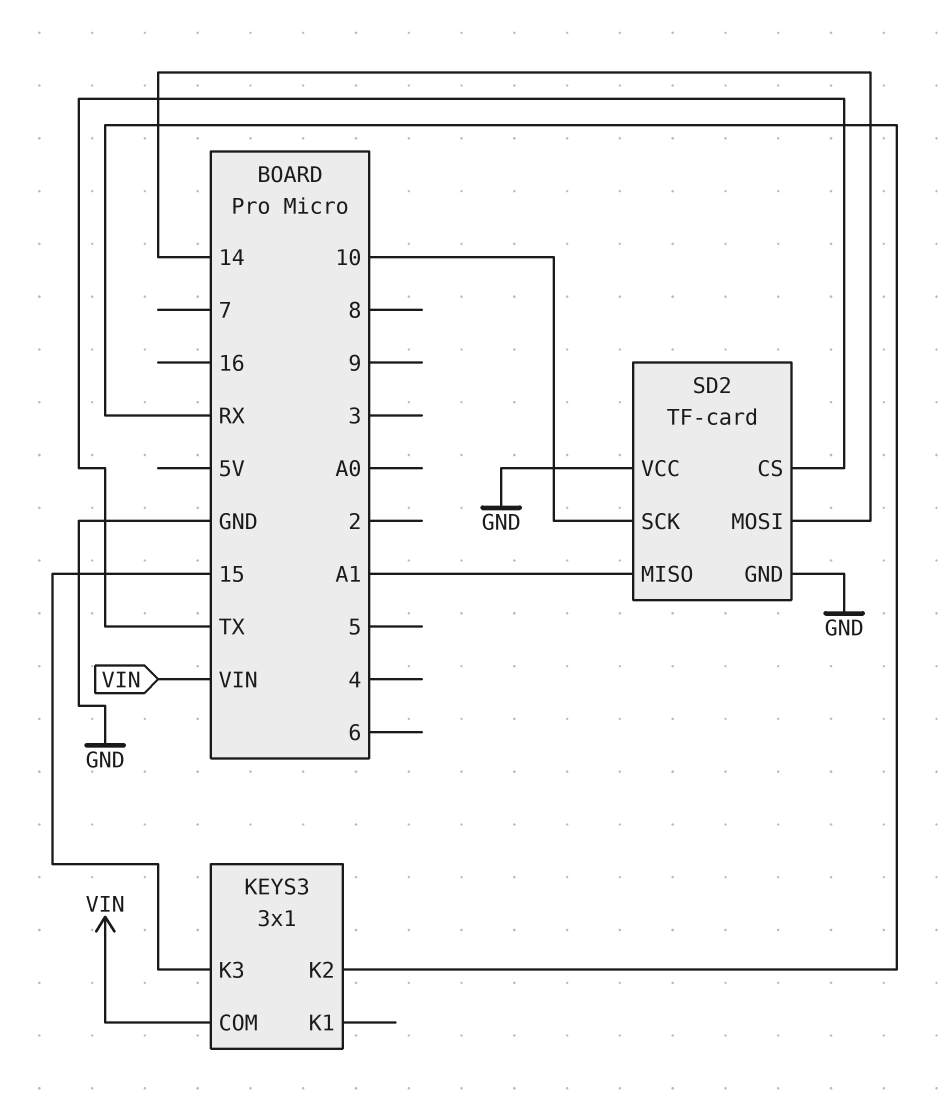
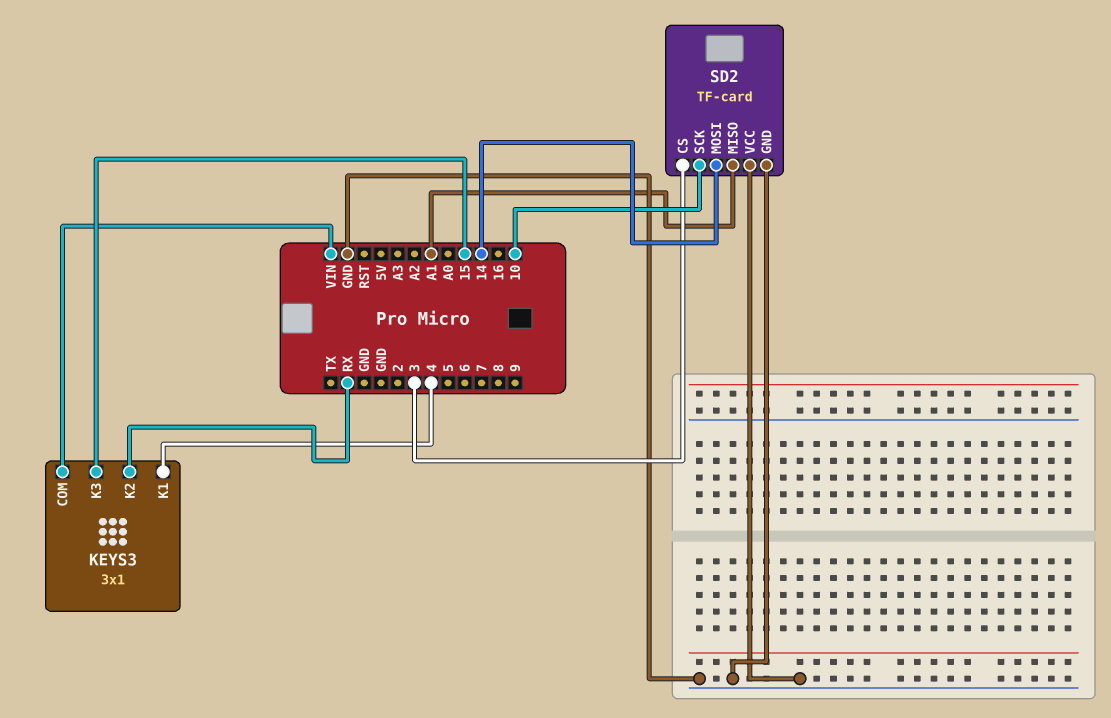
KEYS3 pin K1: none -> 4
SD2 pin CS: TX -> 3

